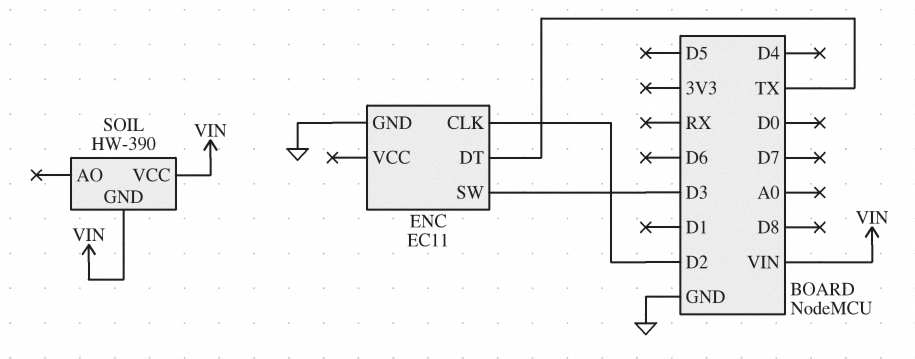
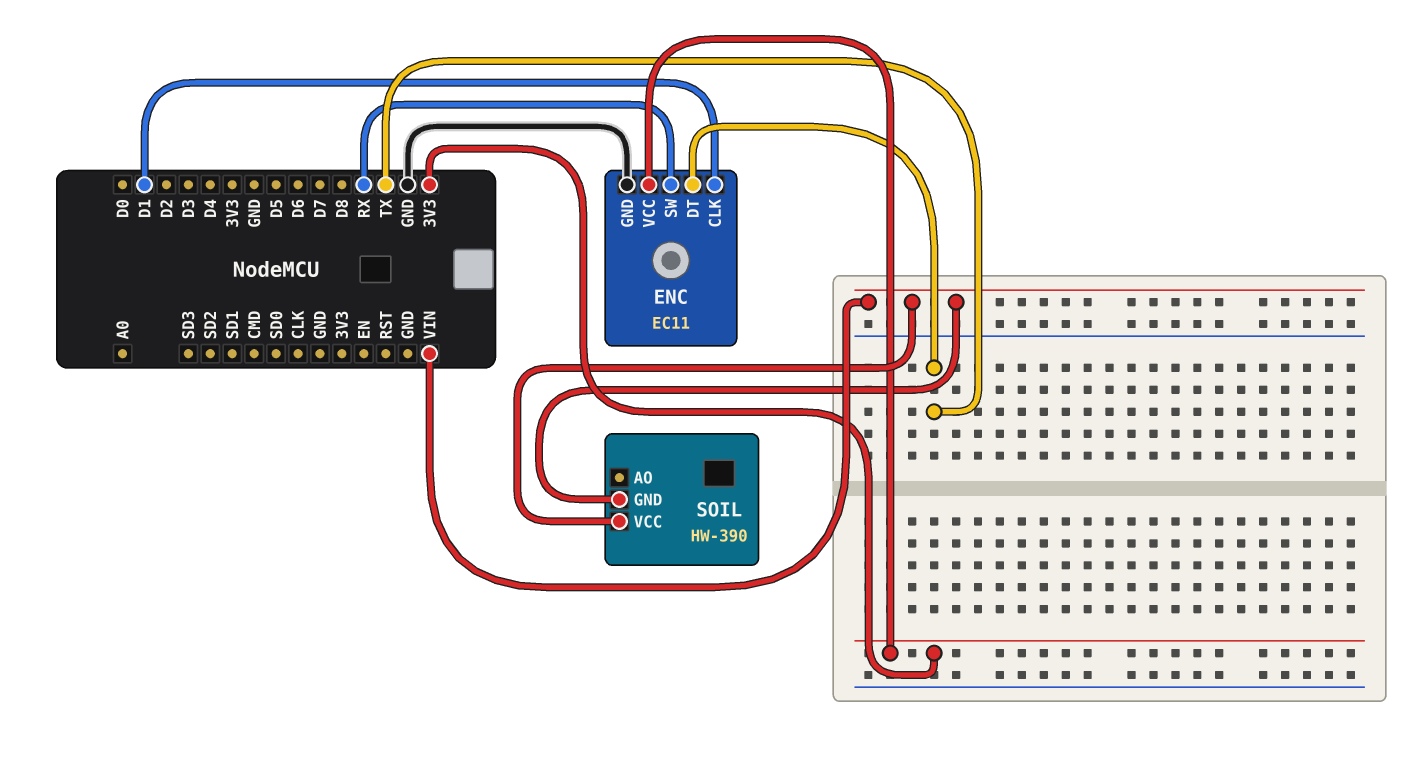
ENC pin CLK: D2 -> D1
ENC pin SW: D3 -> RX
ENC pin VCC: none -> 3V3

